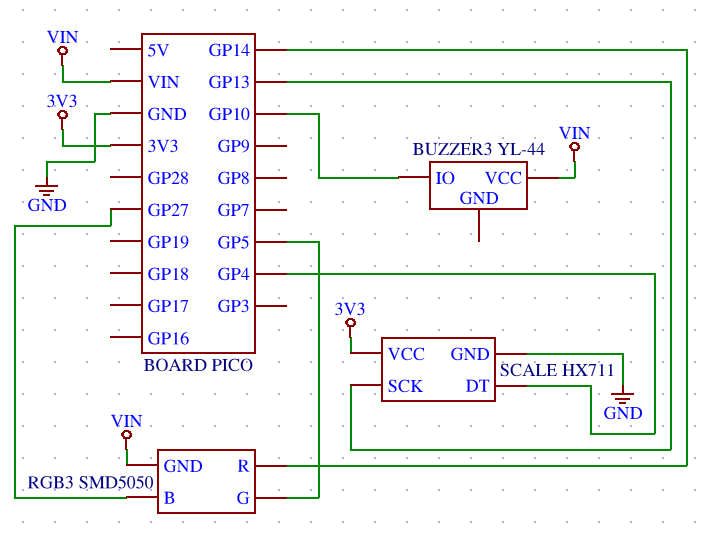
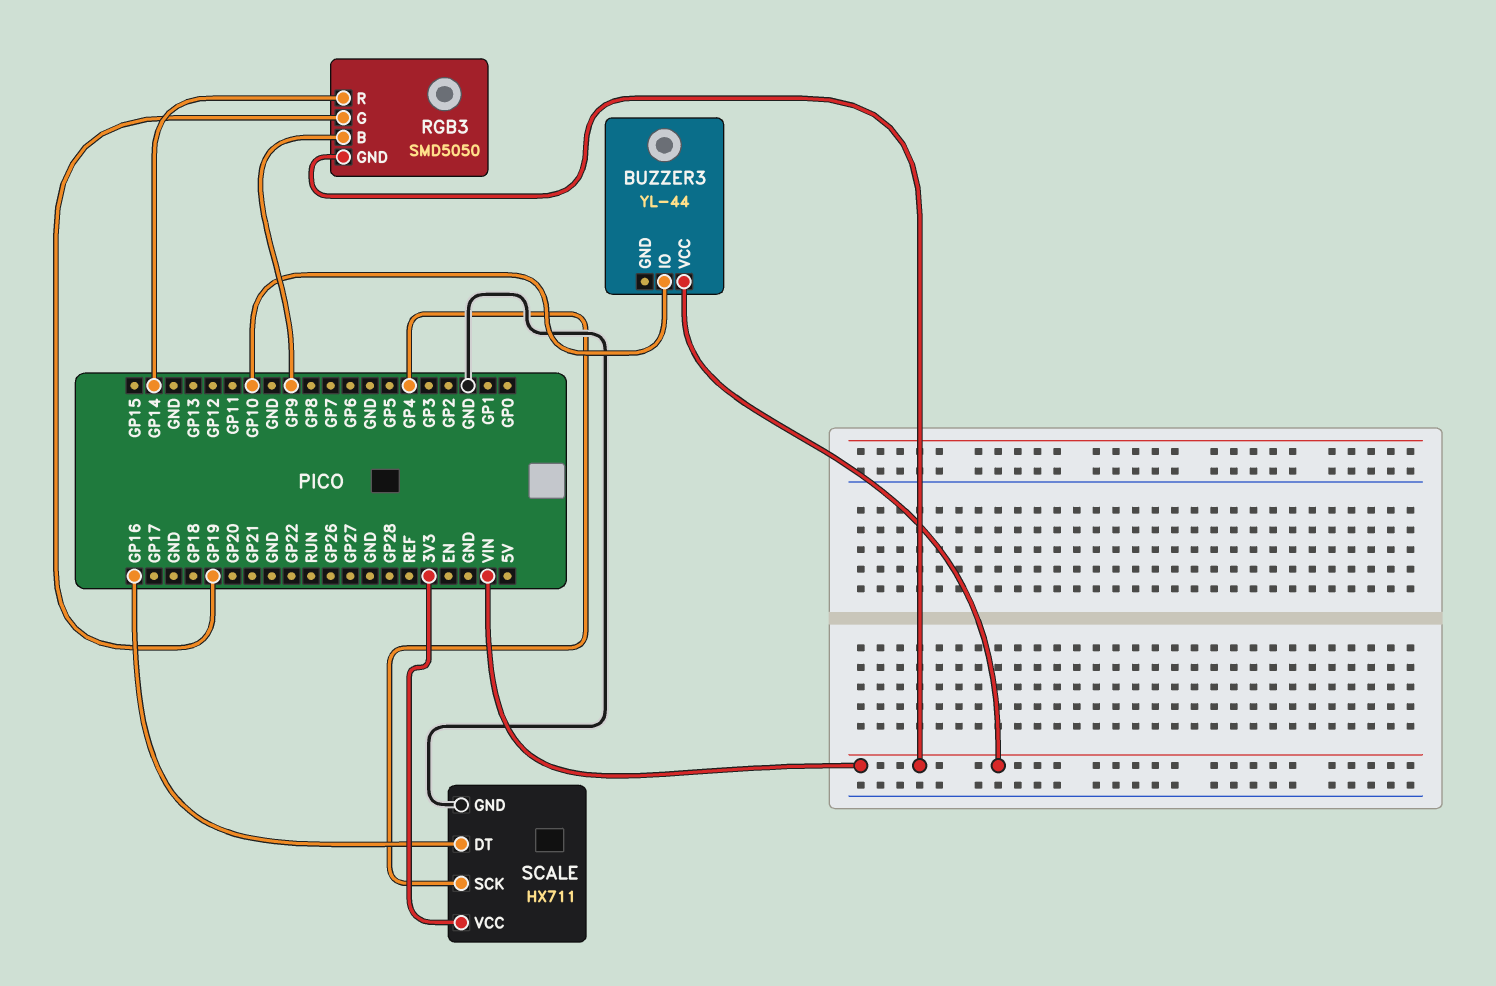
RGB3 pin B: GP27 -> GP9
RGB3 pin G: GP5 -> GP19
SCALE pin DT: GP4 -> GP16
SCALE pin SCK: GP13 -> GP4

